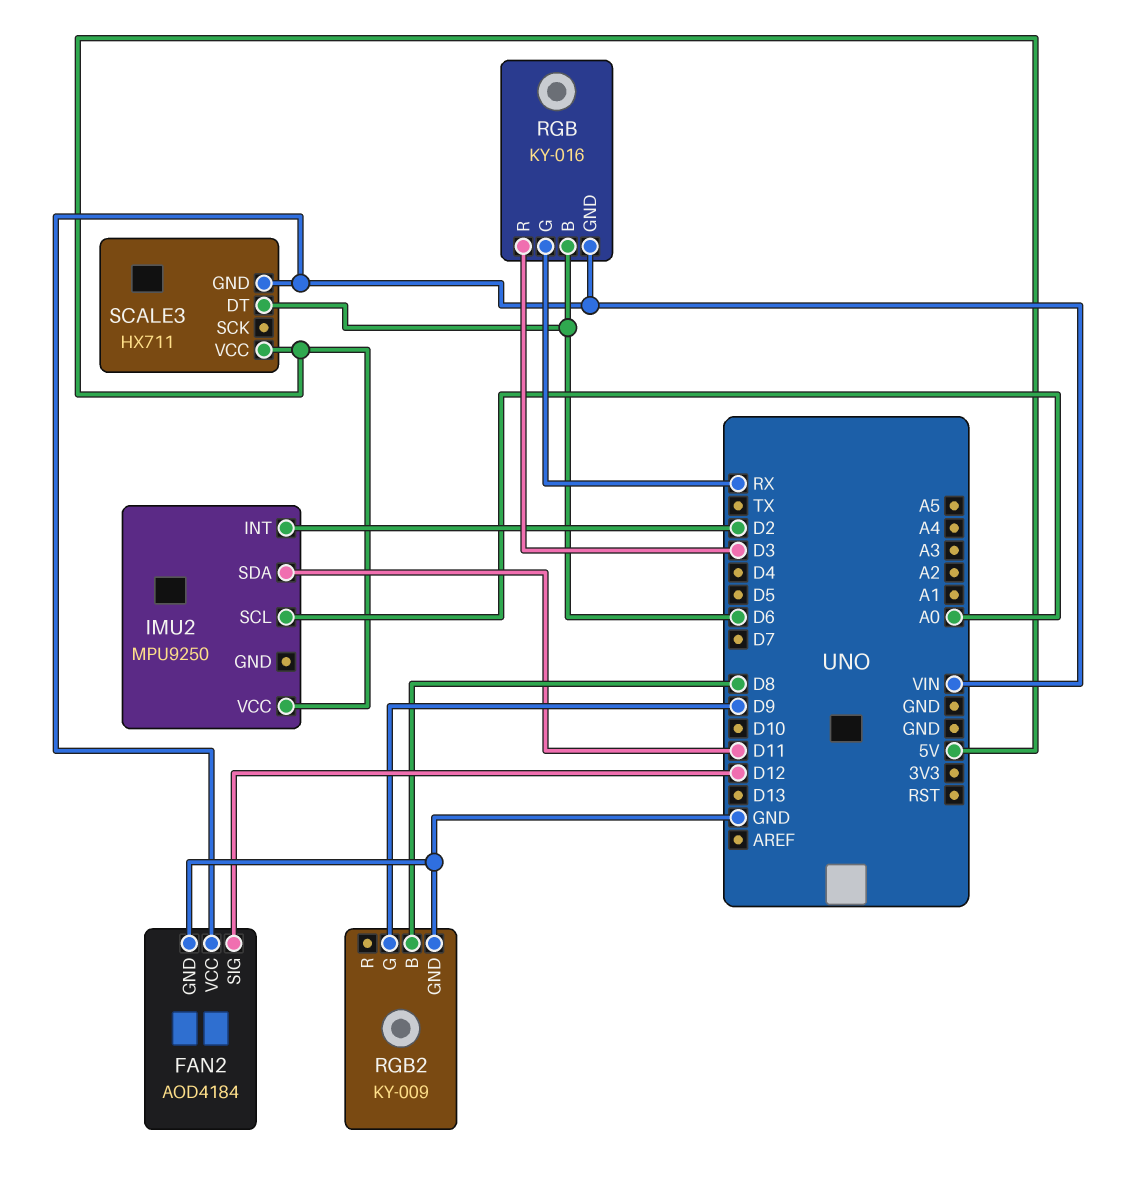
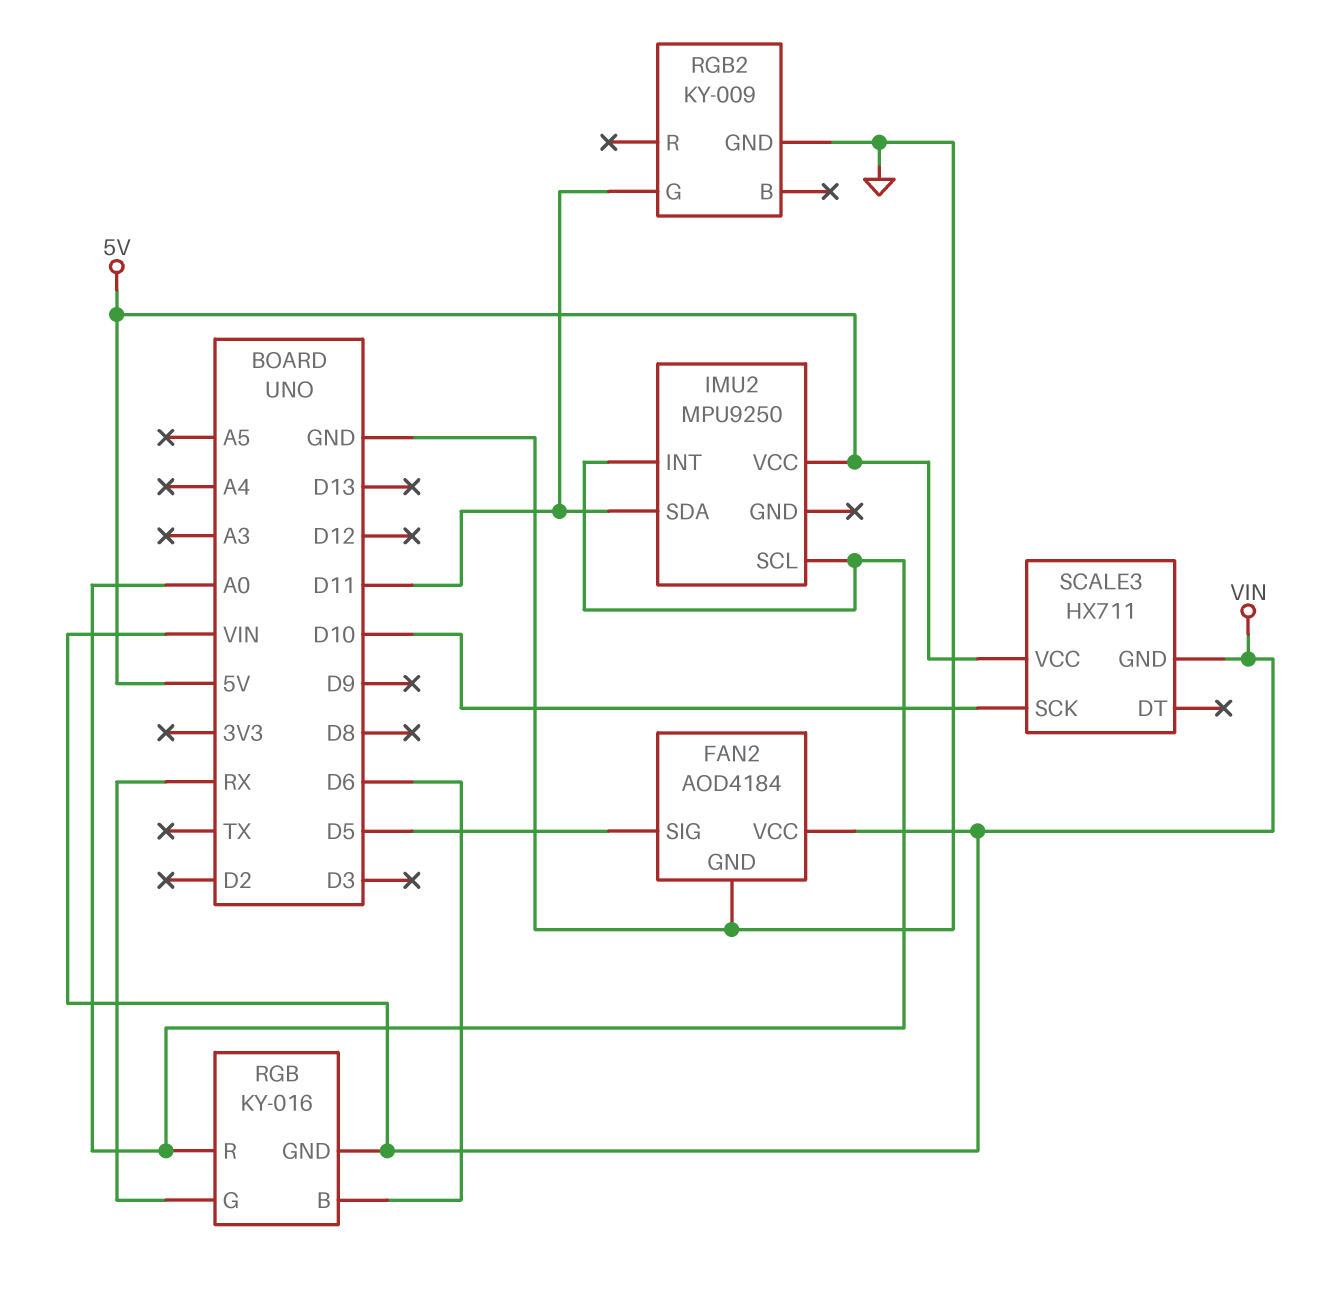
FAN2 pin SIG: D12 -> D5
IMU2 pin INT: D2 -> A0
RGB pin R: D3 -> A0
RGB2 pin B: D8 -> none
RGB2 pin G: D9 -> D11
SCALE3 pin DT: D6 -> none
SCALE3 pin SCK: none -> D10

